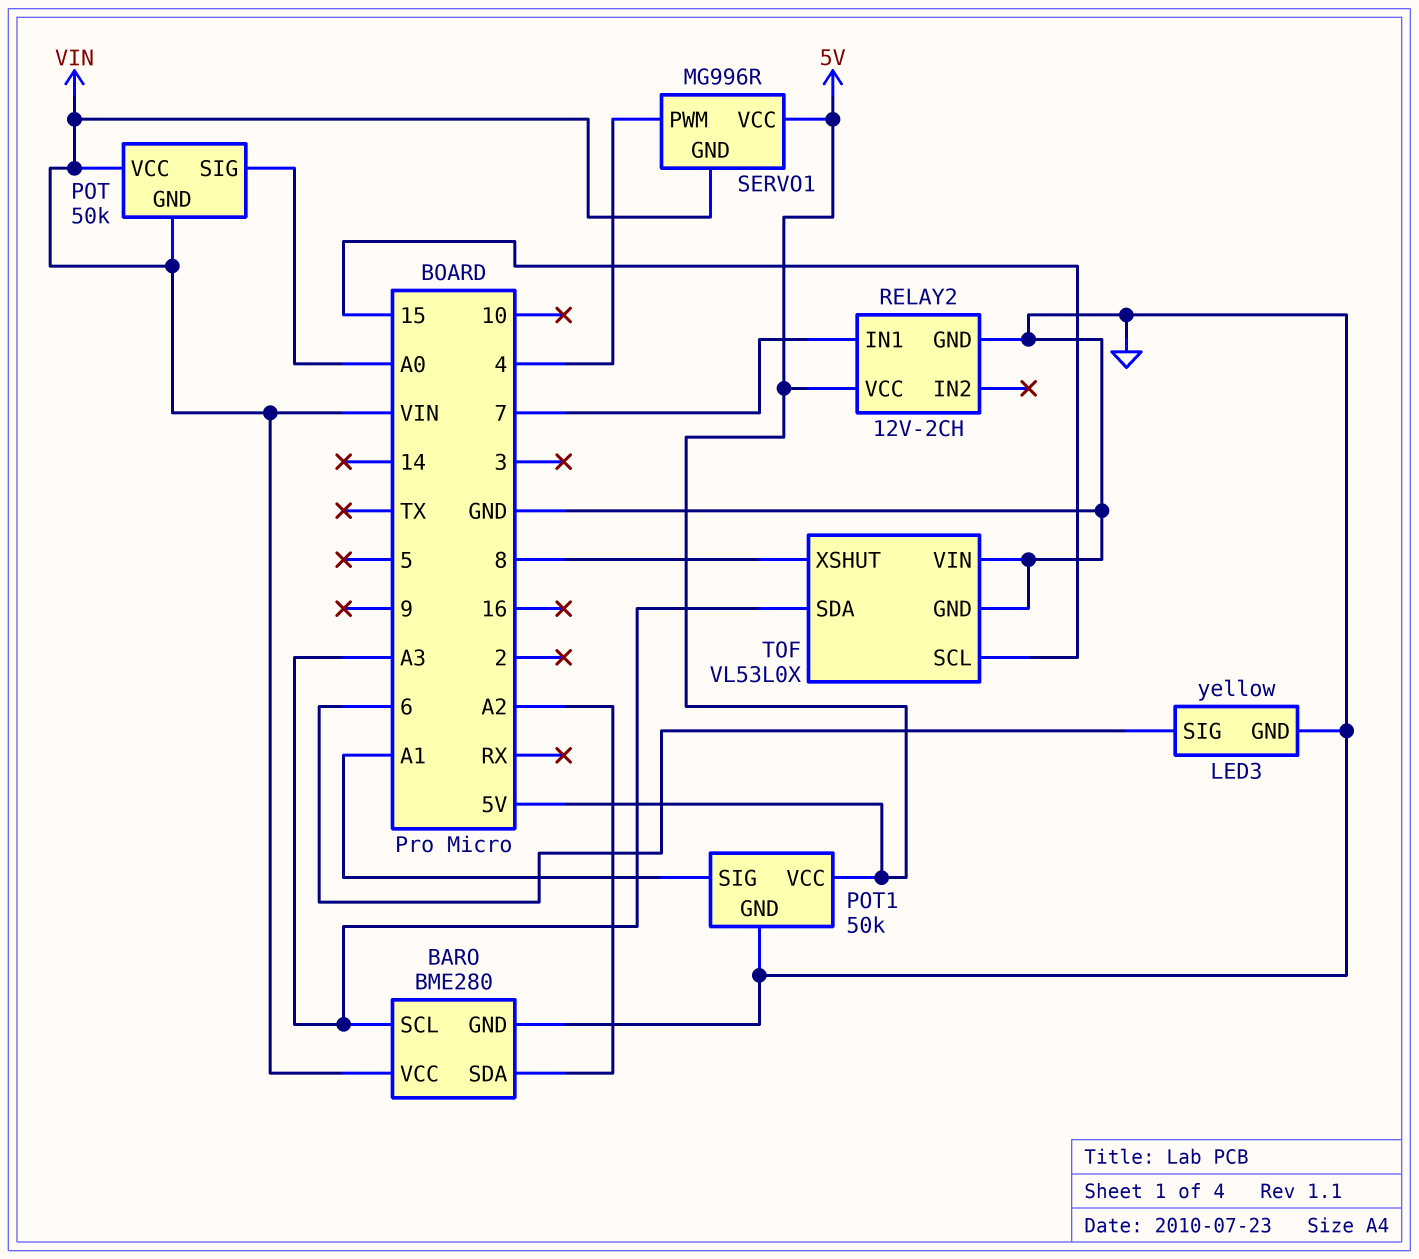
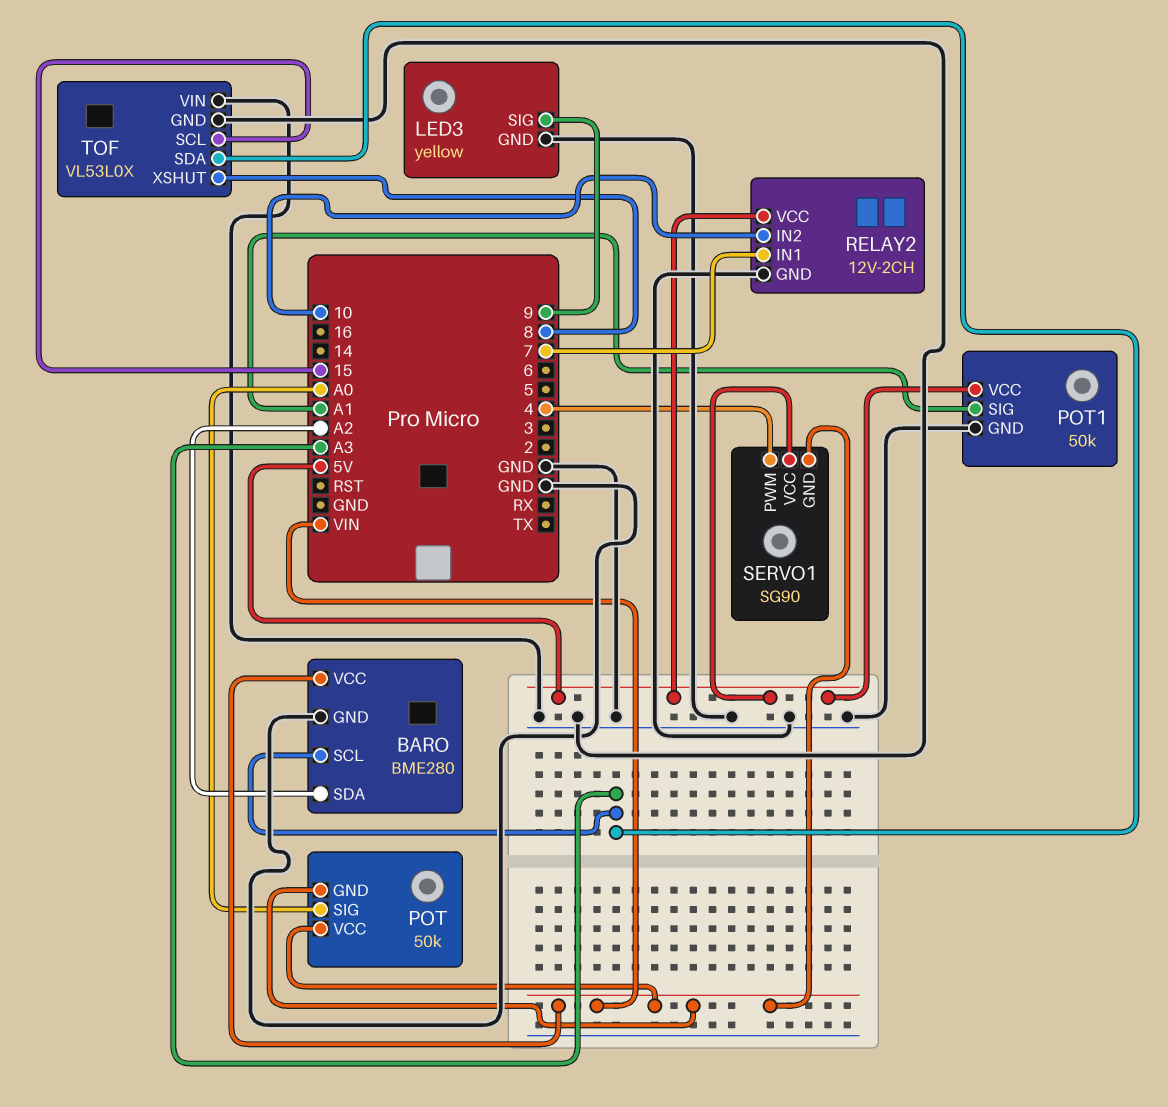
LED3 pin SIG: 6 -> 9
RELAY2 pin IN2: none -> 10
SERVO1: MG996R -> SG90

